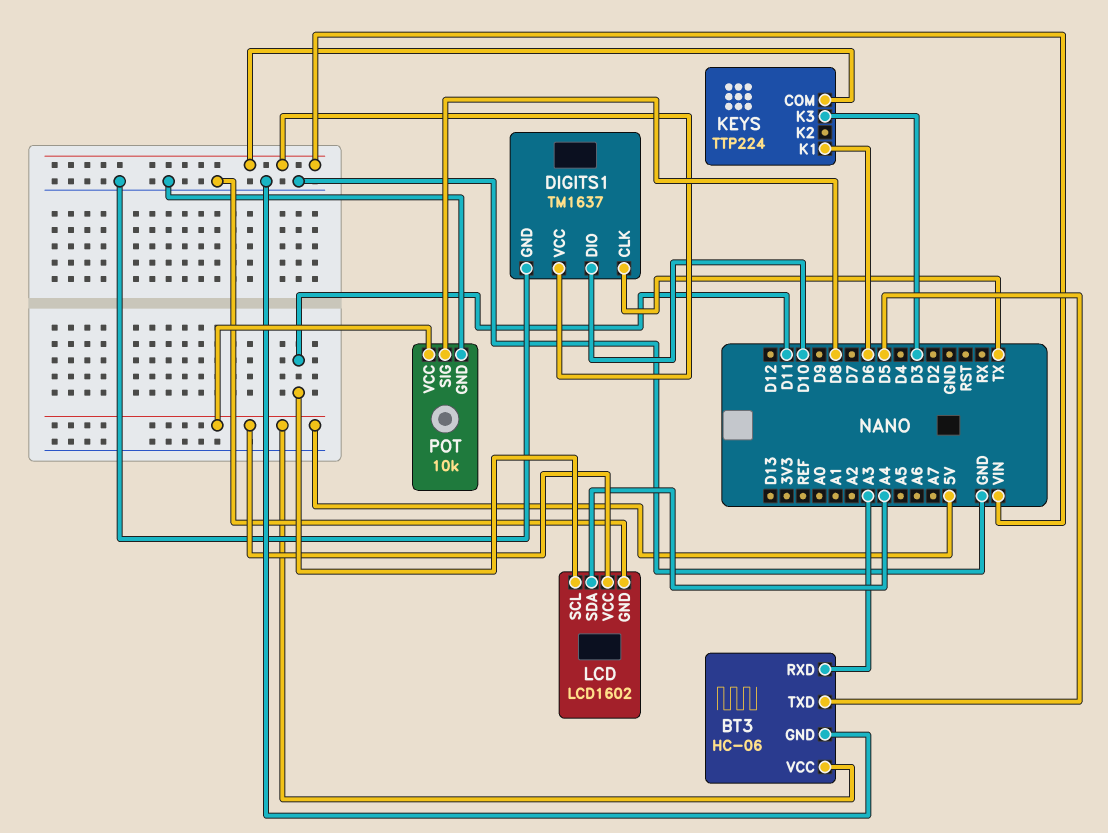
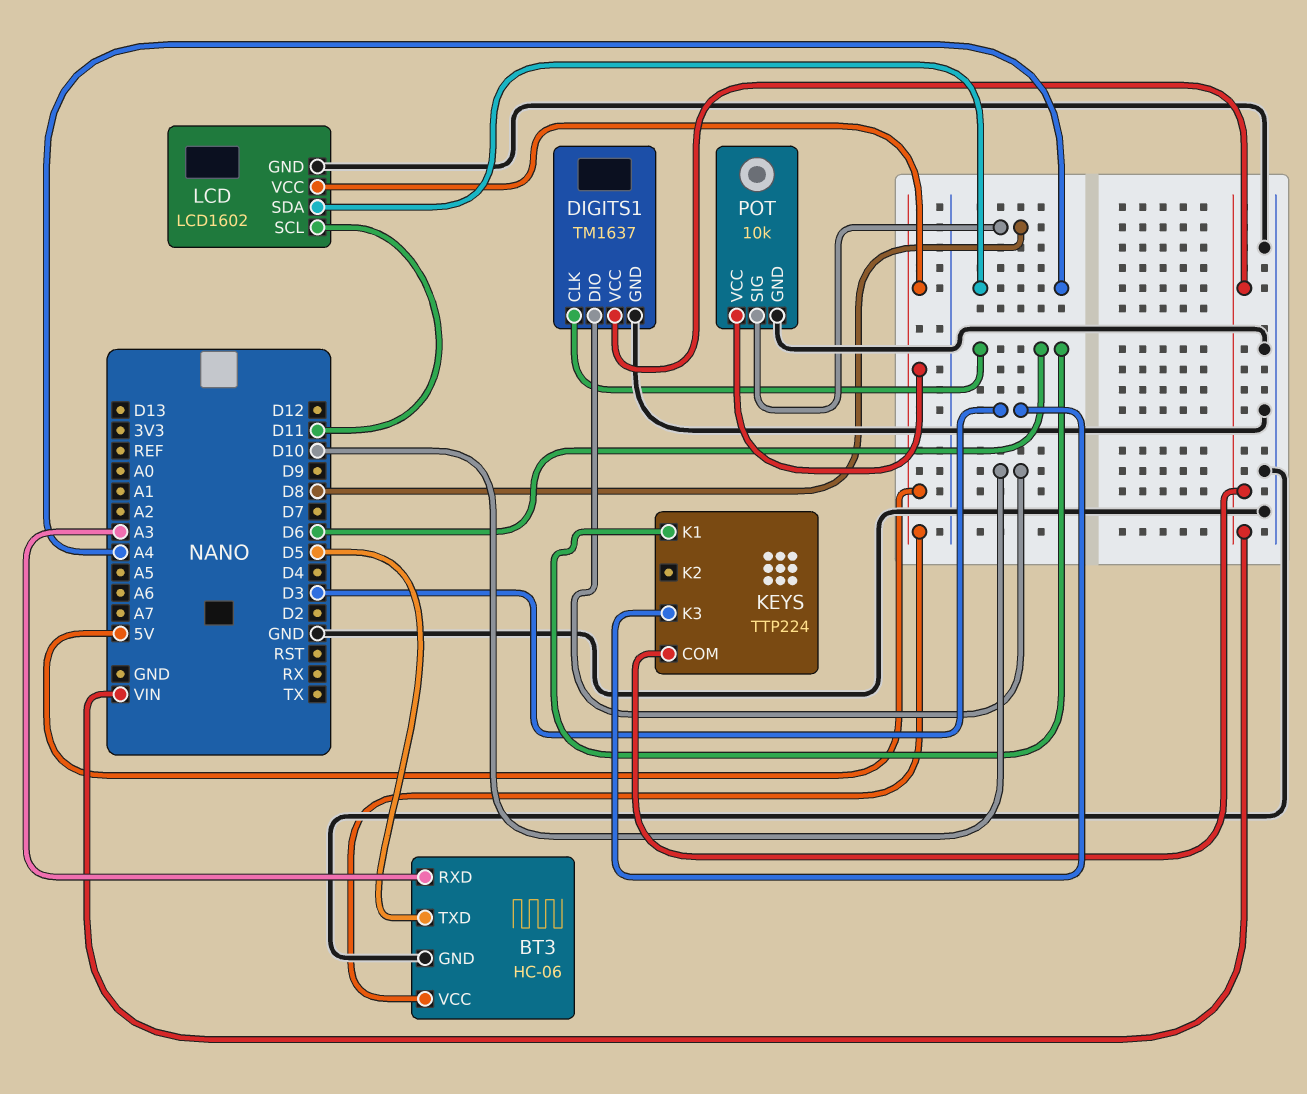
DIGITS1 pin CLK: TX -> D6

